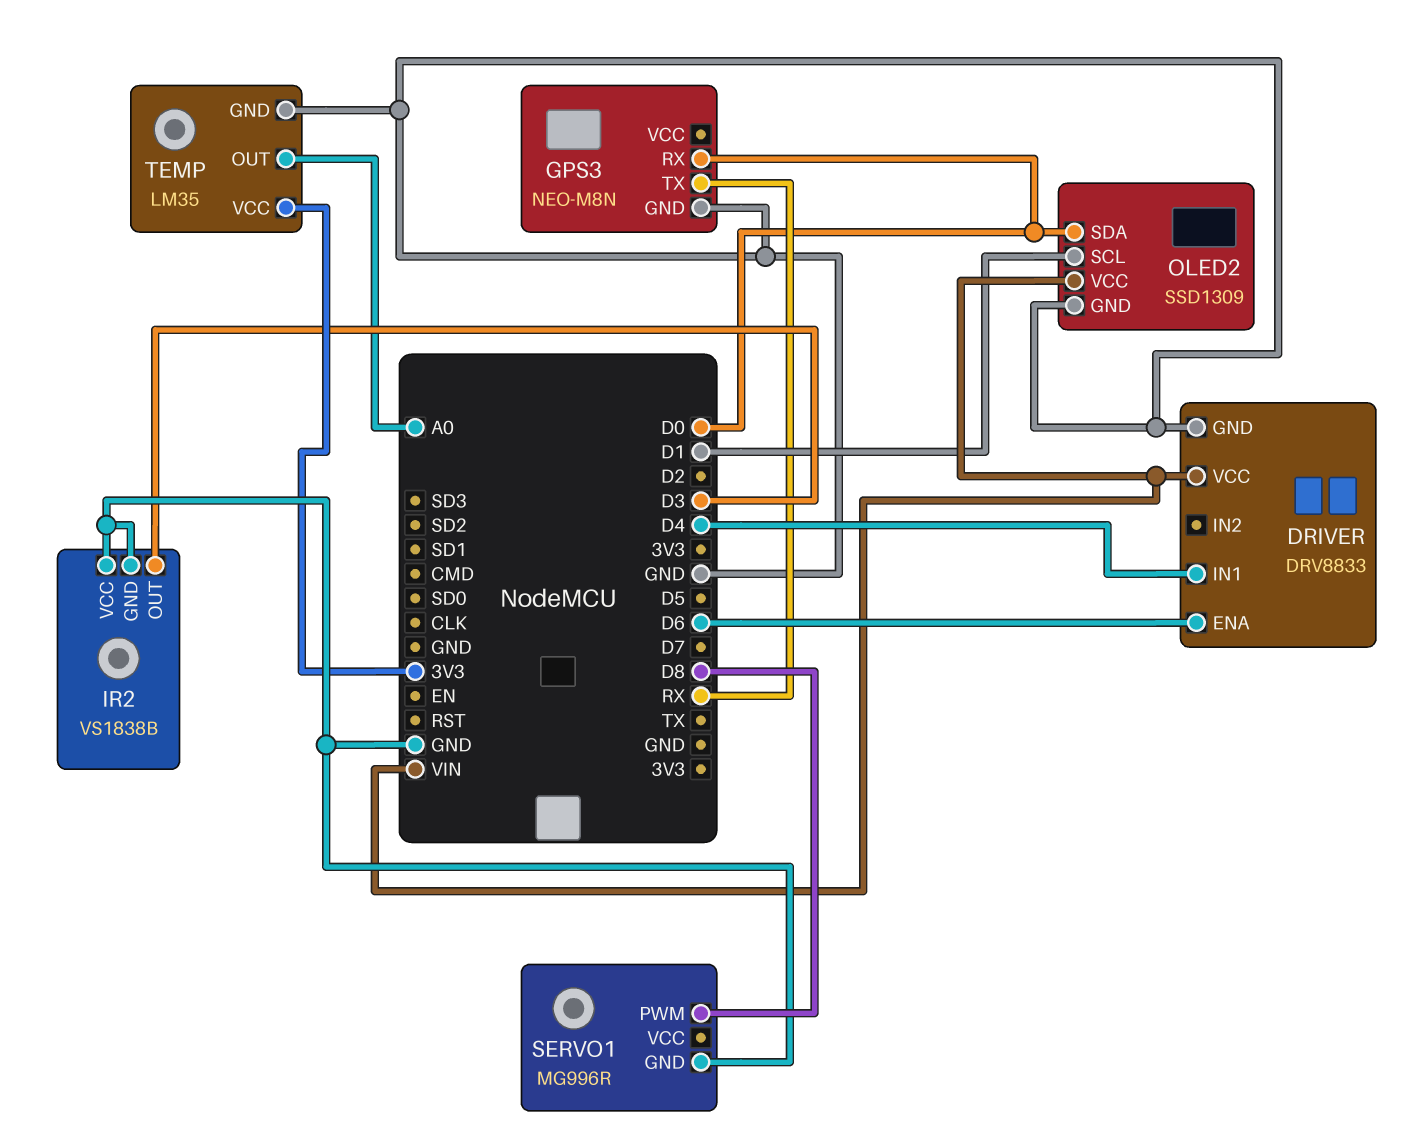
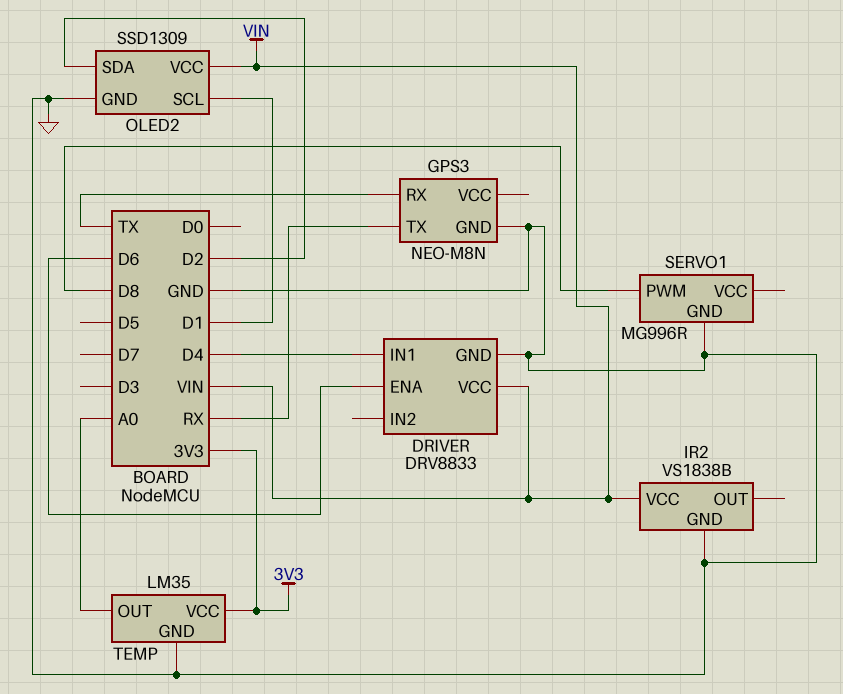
GPS3 pin RX: D0 -> TX
IR2 pin OUT: D3 -> none
IR2 pin VCC: GND -> VIN
OLED2 pin SDA: D0 -> D2

